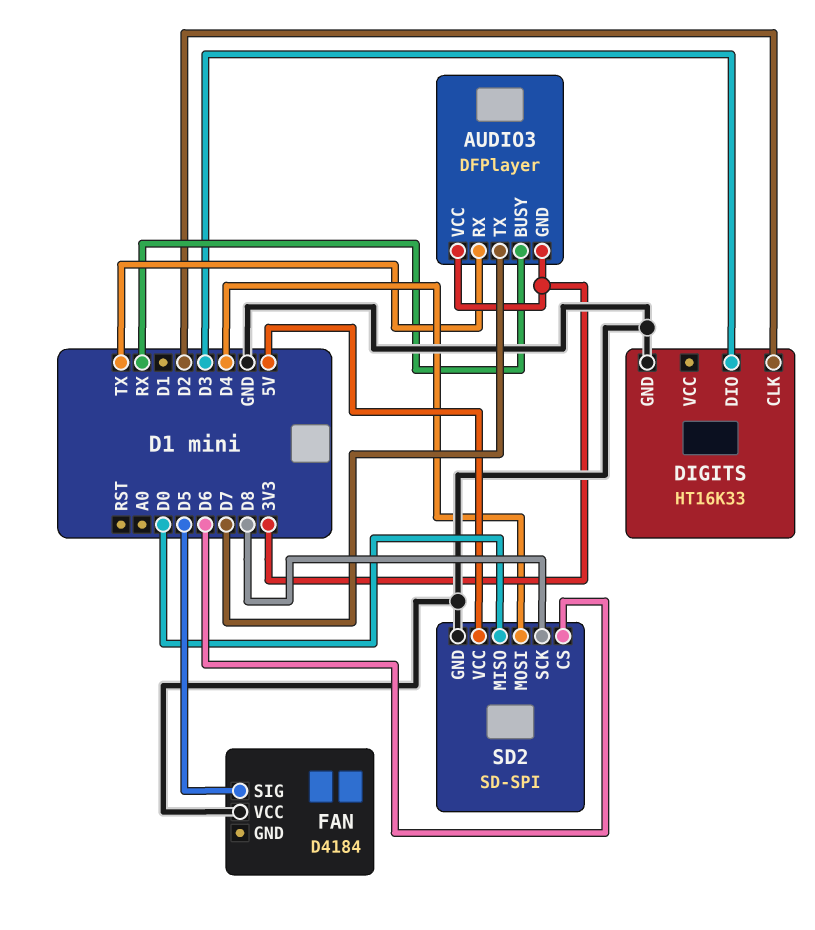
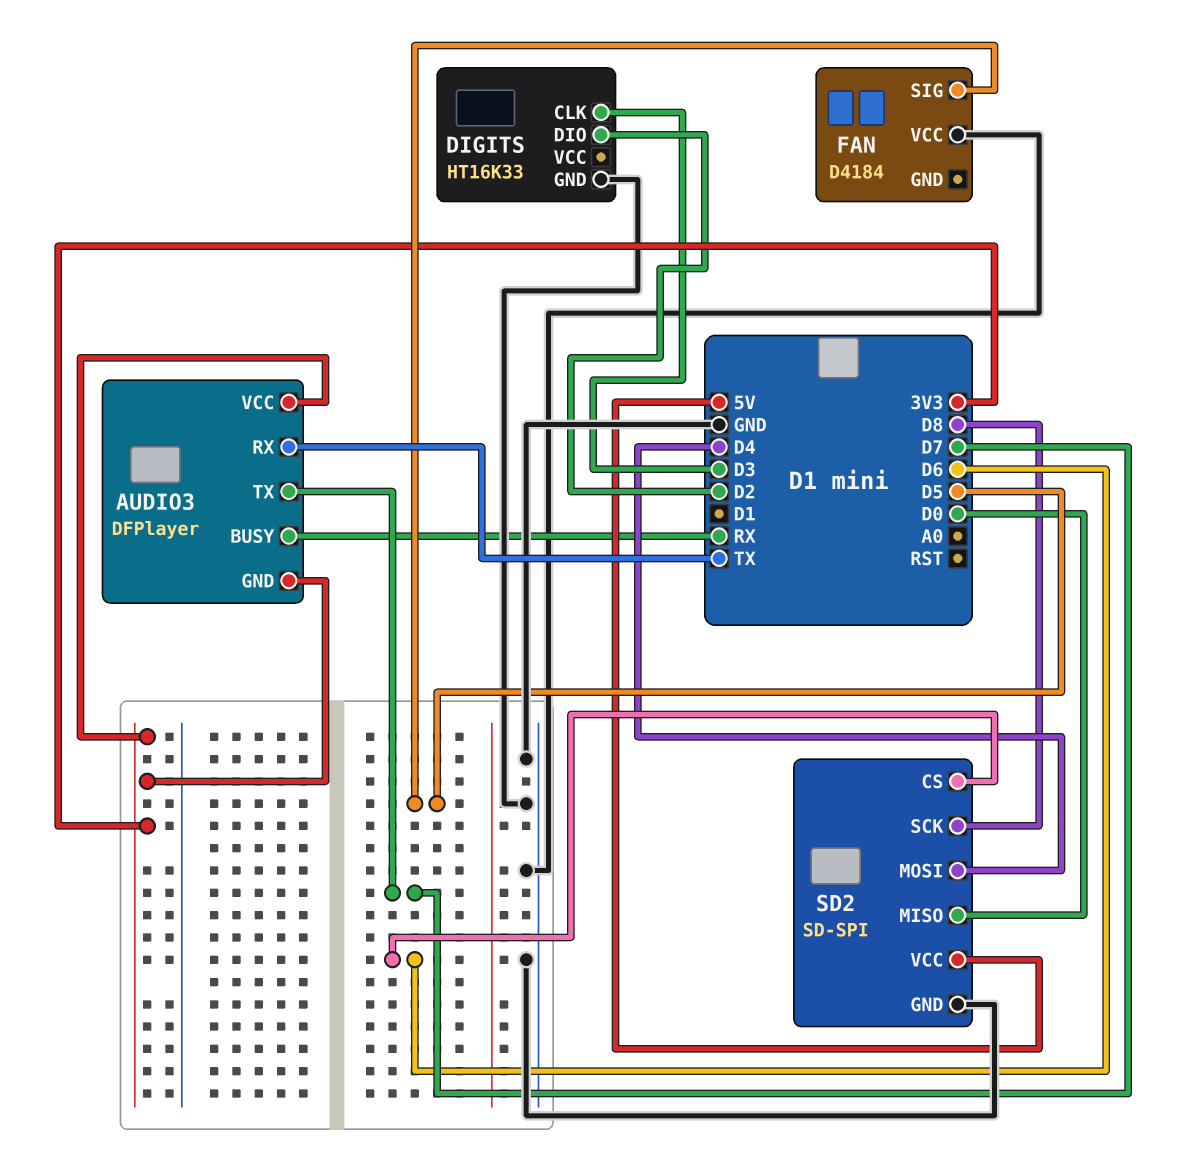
DIGITS pin CLK: D2 -> D3
DIGITS pin DIO: D3 -> D2

